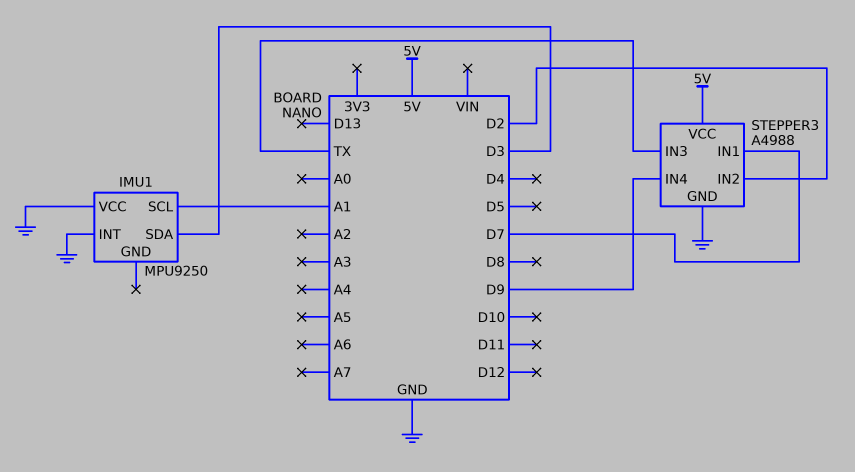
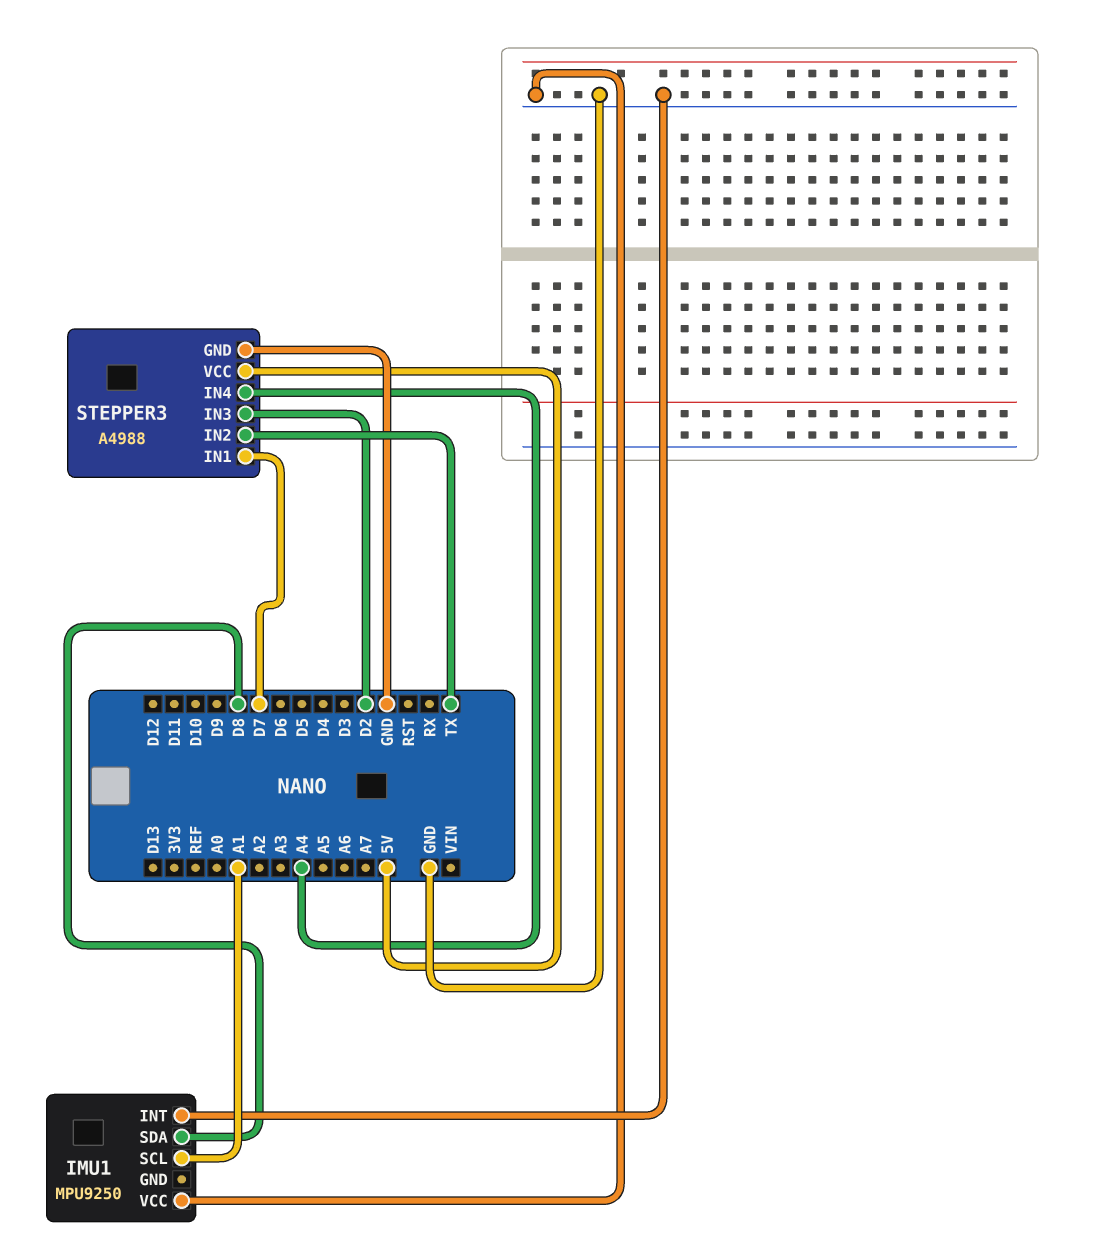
IMU1 pin SDA: D3 -> D8
STEPPER3 pin IN2: D2 -> TX
STEPPER3 pin IN3: TX -> D2
STEPPER3 pin IN4: D9 -> A4

